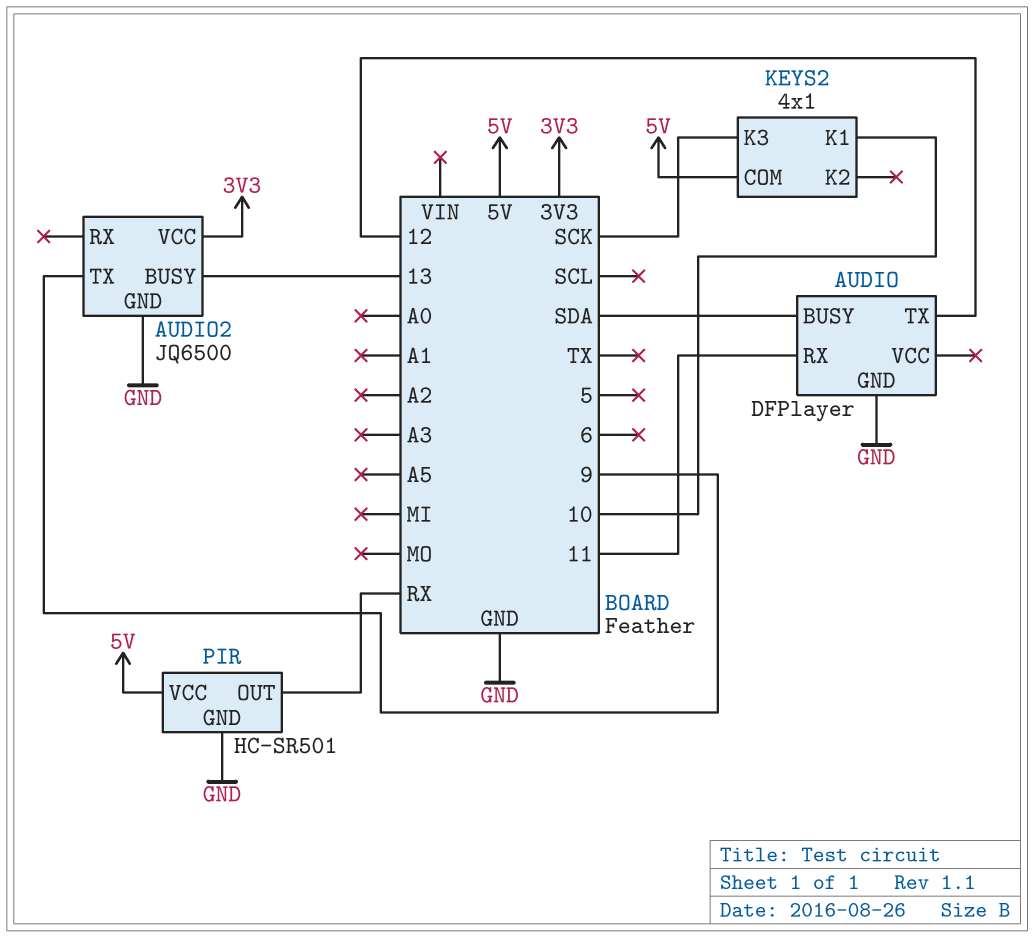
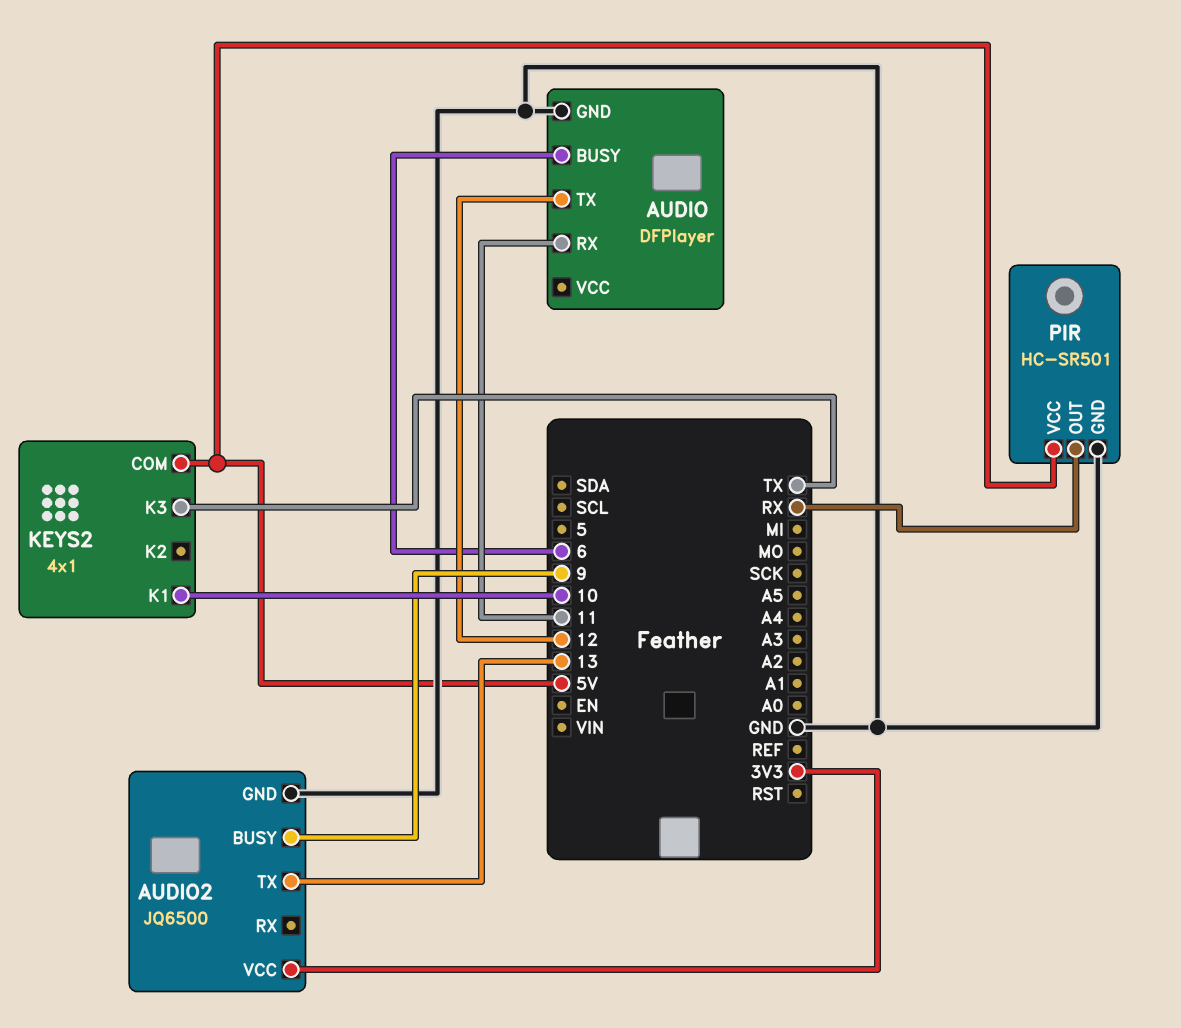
AUDIO pin BUSY: SDA -> 6
AUDIO2 pin BUSY: 13 -> 9
AUDIO2 pin TX: 9 -> 13
KEYS2 pin K3: SCK -> TX

